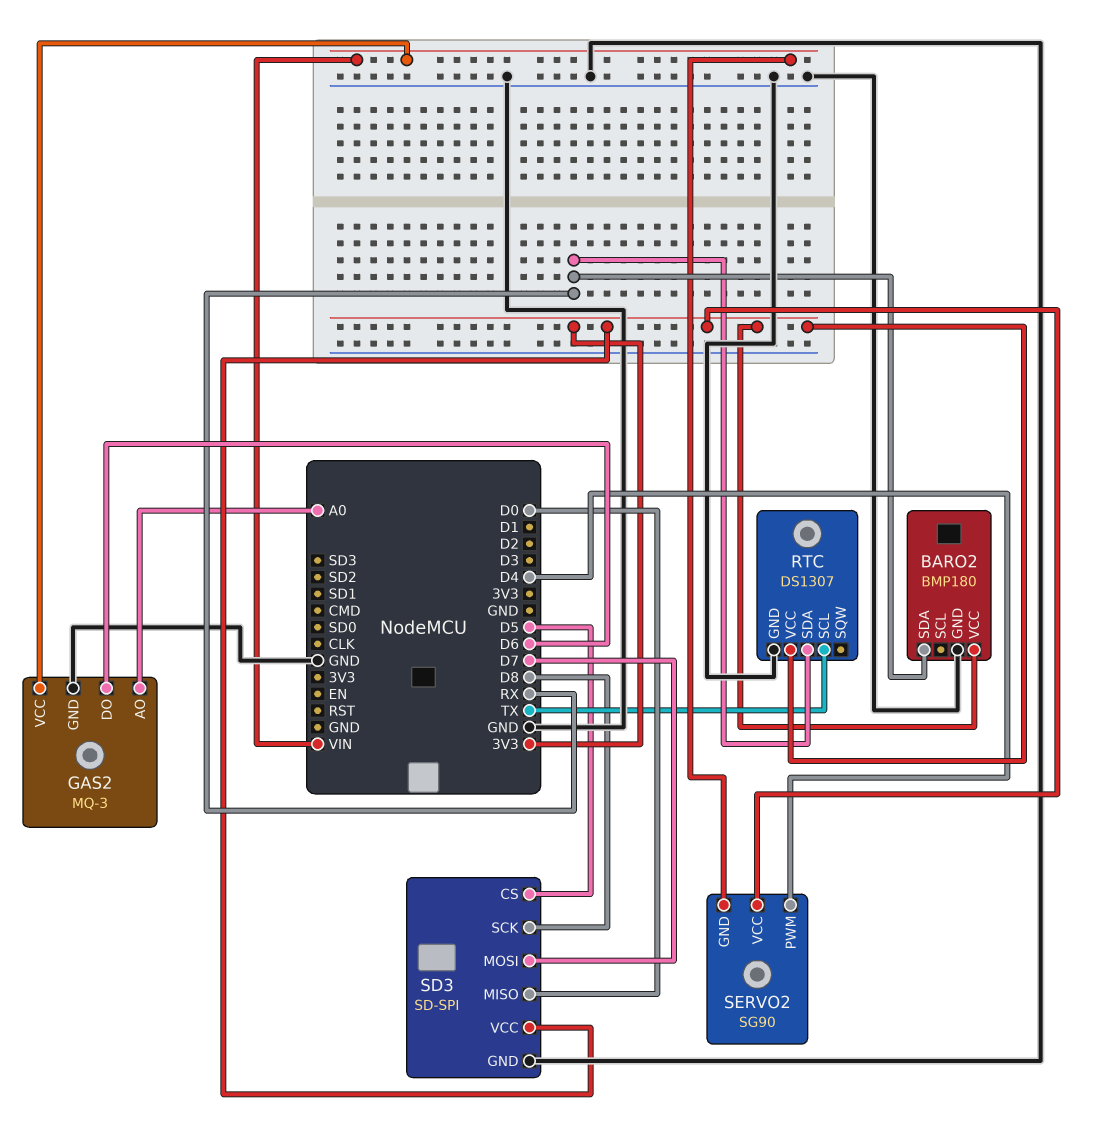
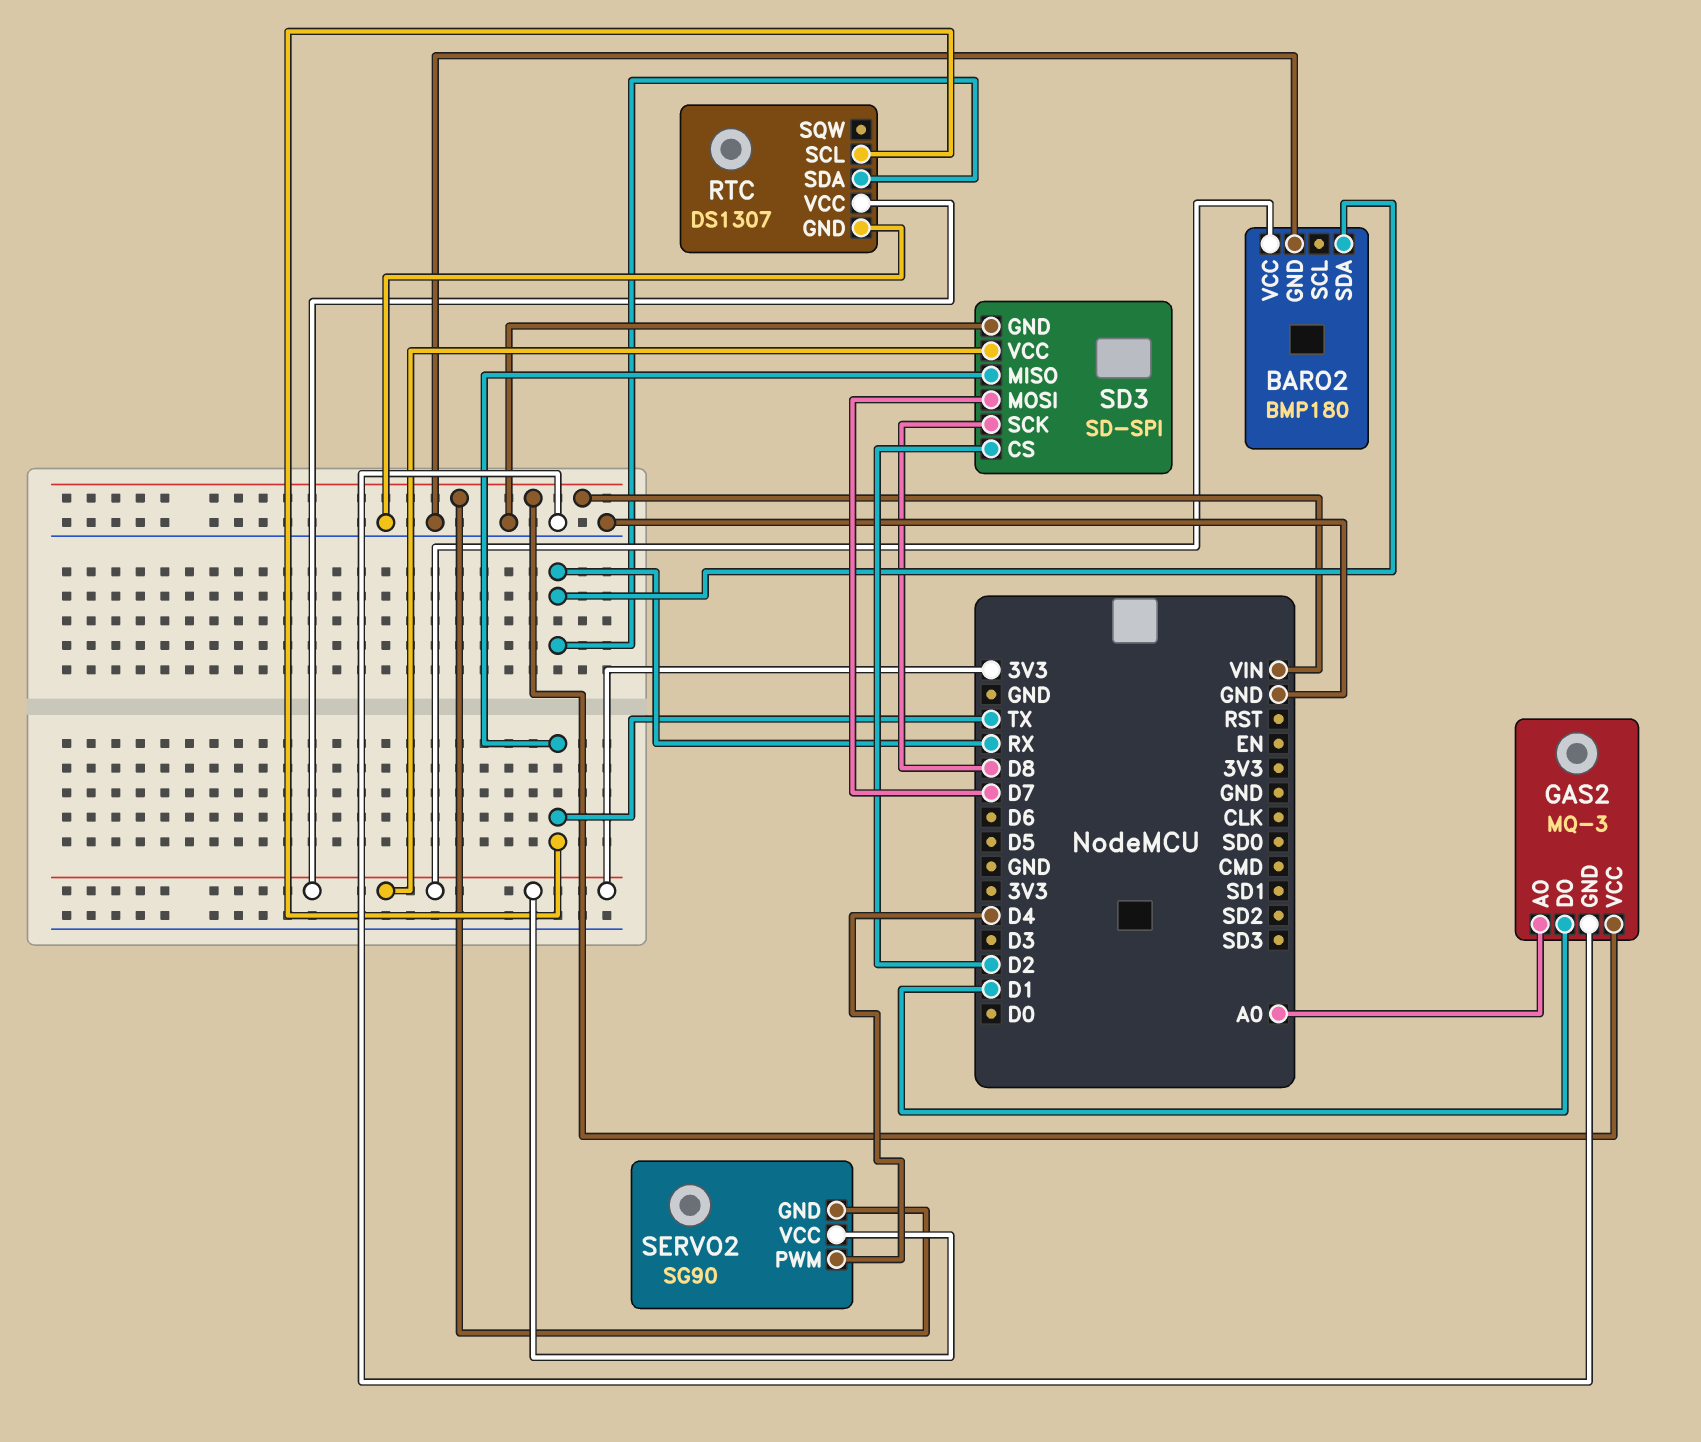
GAS2 pin DO: D6 -> D1
SD3 pin CS: D5 -> D2
SD3 pin MISO: D0 -> TX

